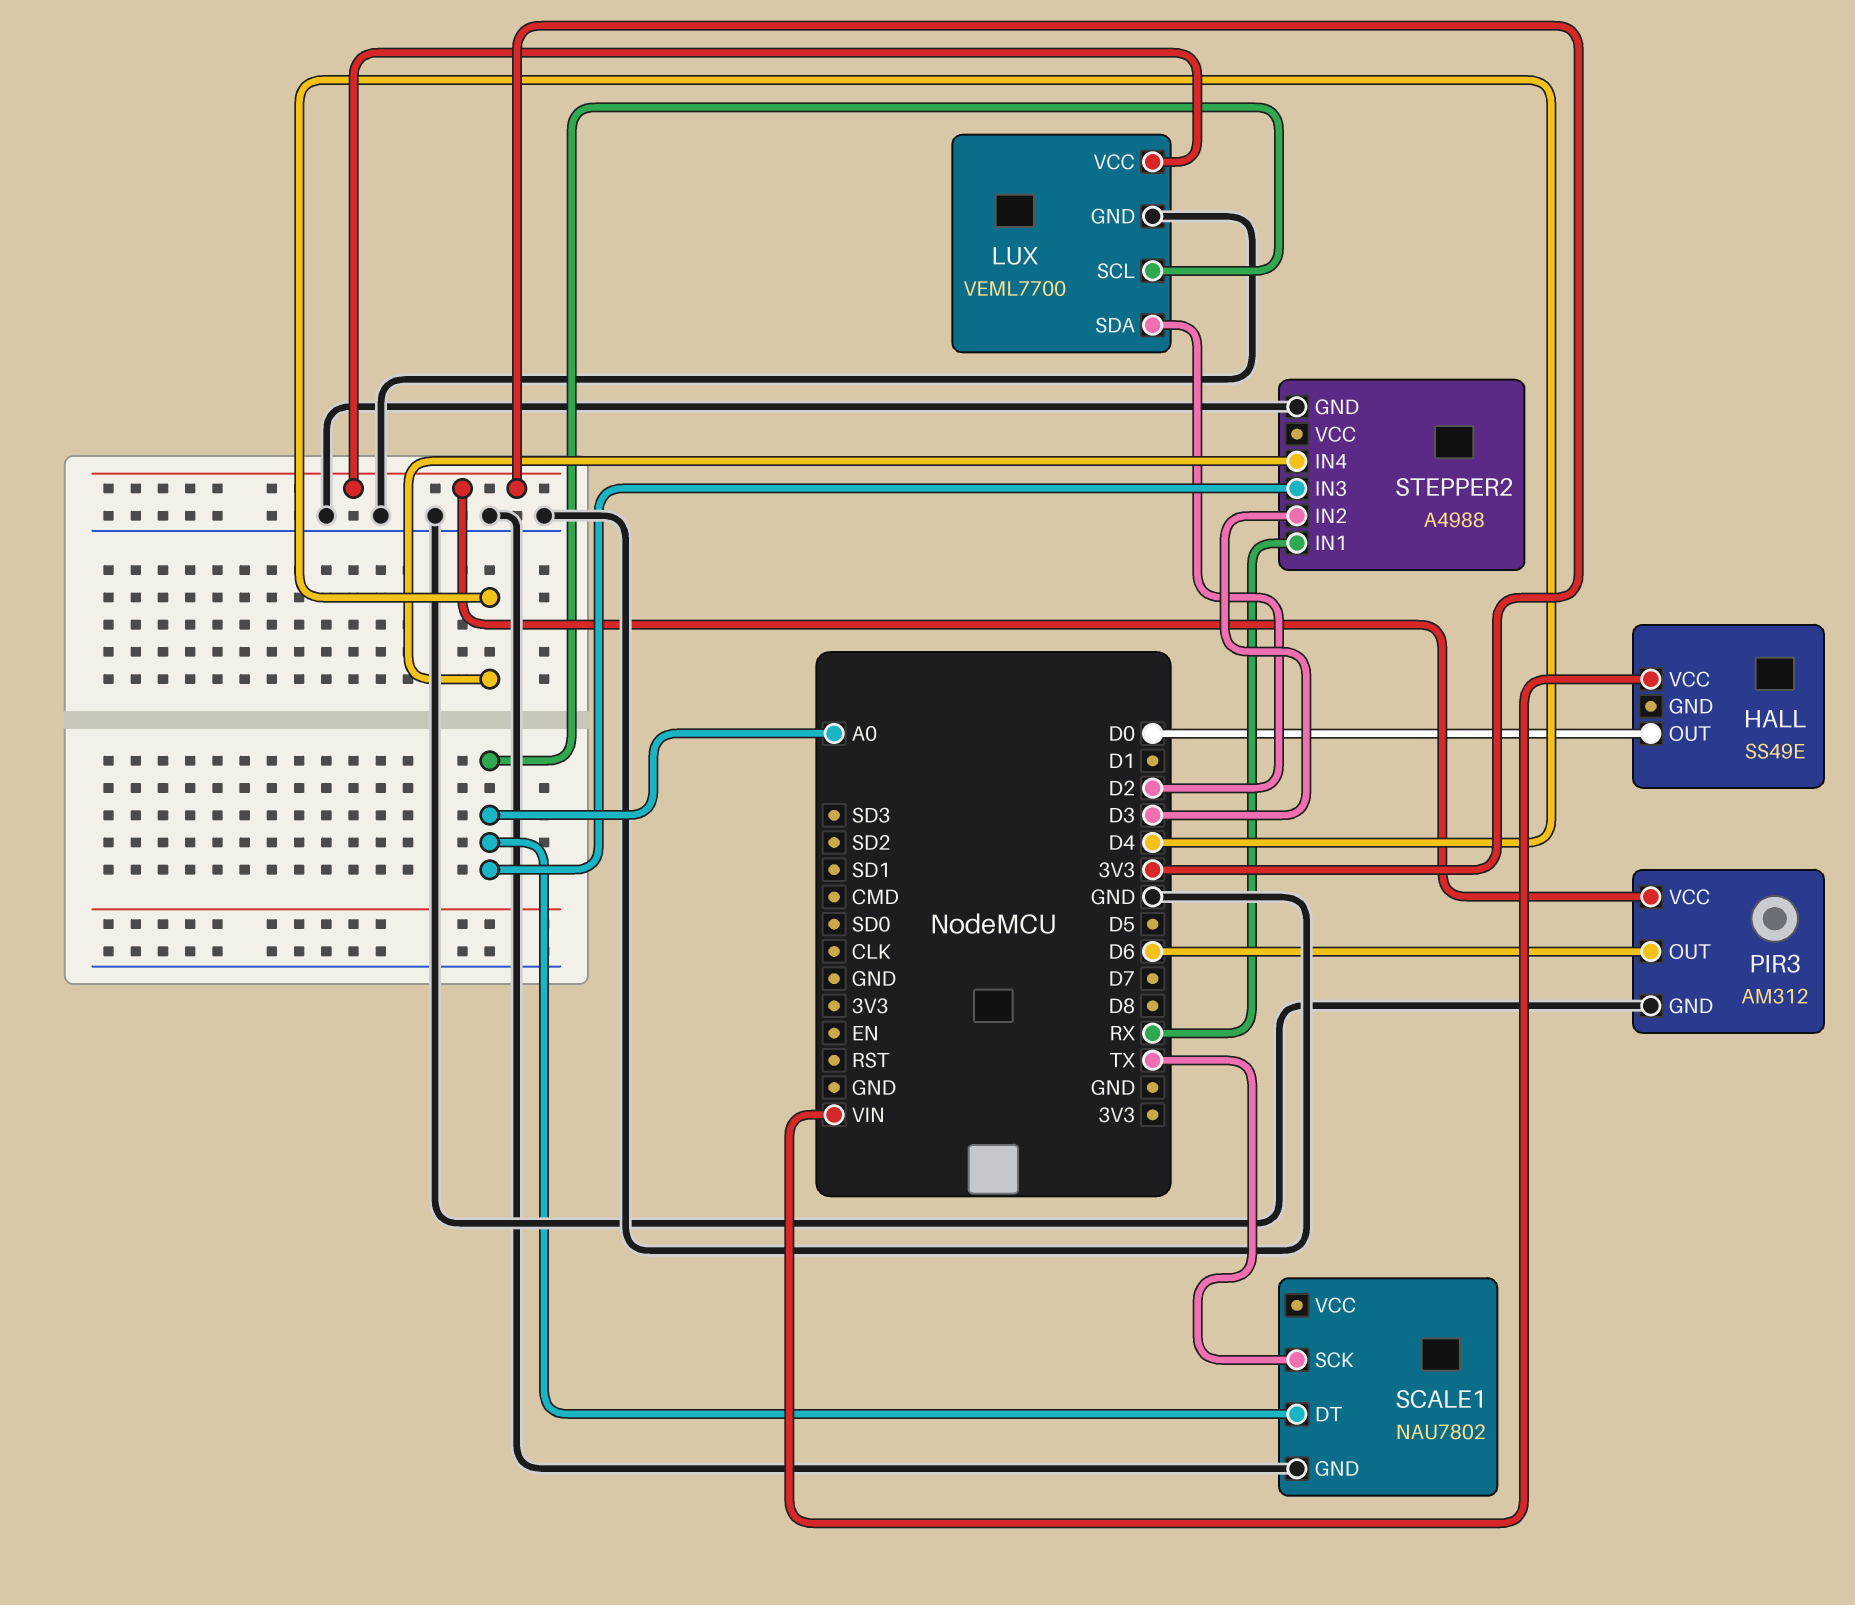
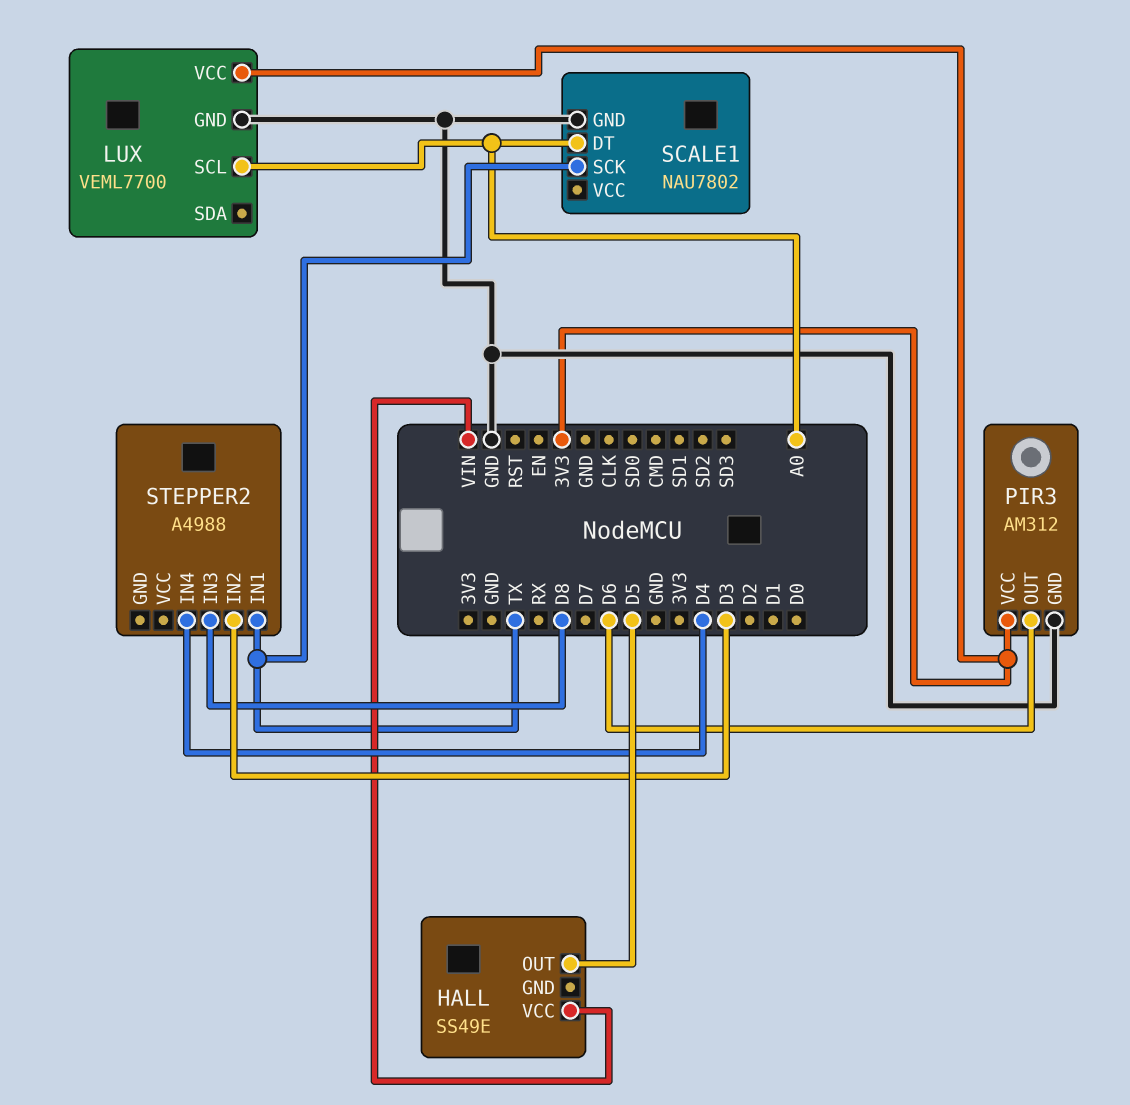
HALL pin OUT: D0 -> D5
LUX pin SDA: D2 -> none
STEPPER2 pin GND: GND -> none
STEPPER2 pin IN1: RX -> TX
STEPPER2 pin IN3: A0 -> D8

